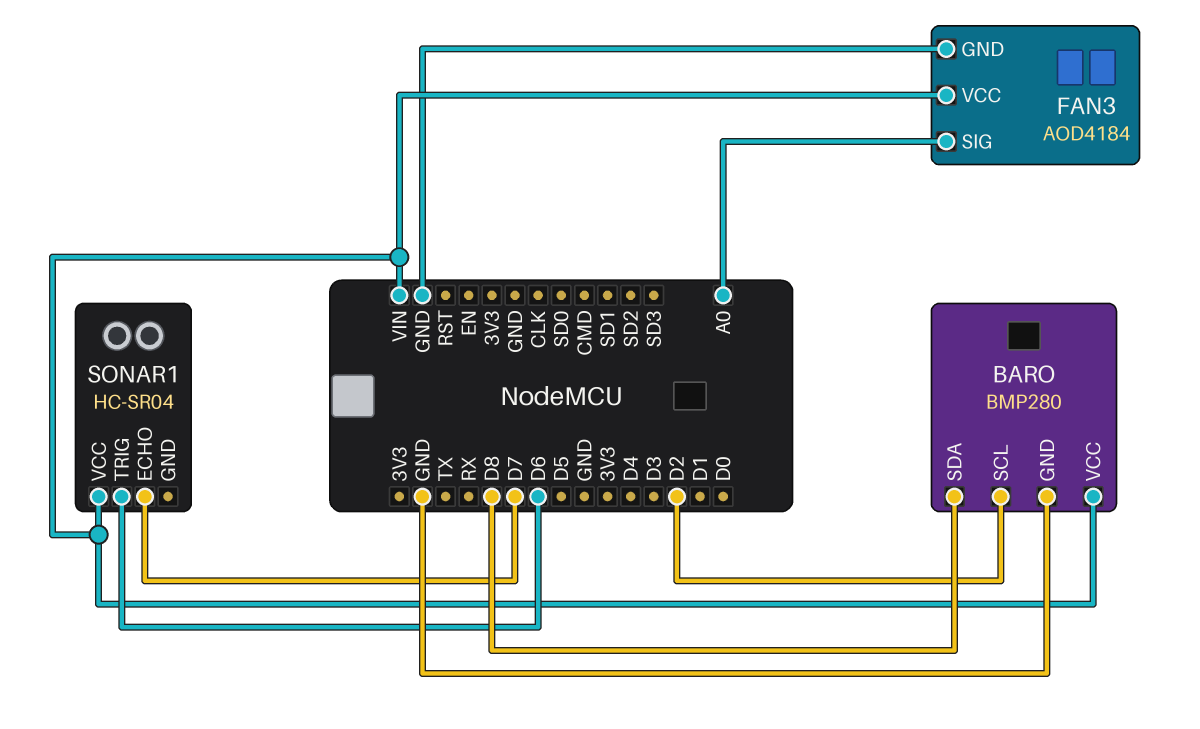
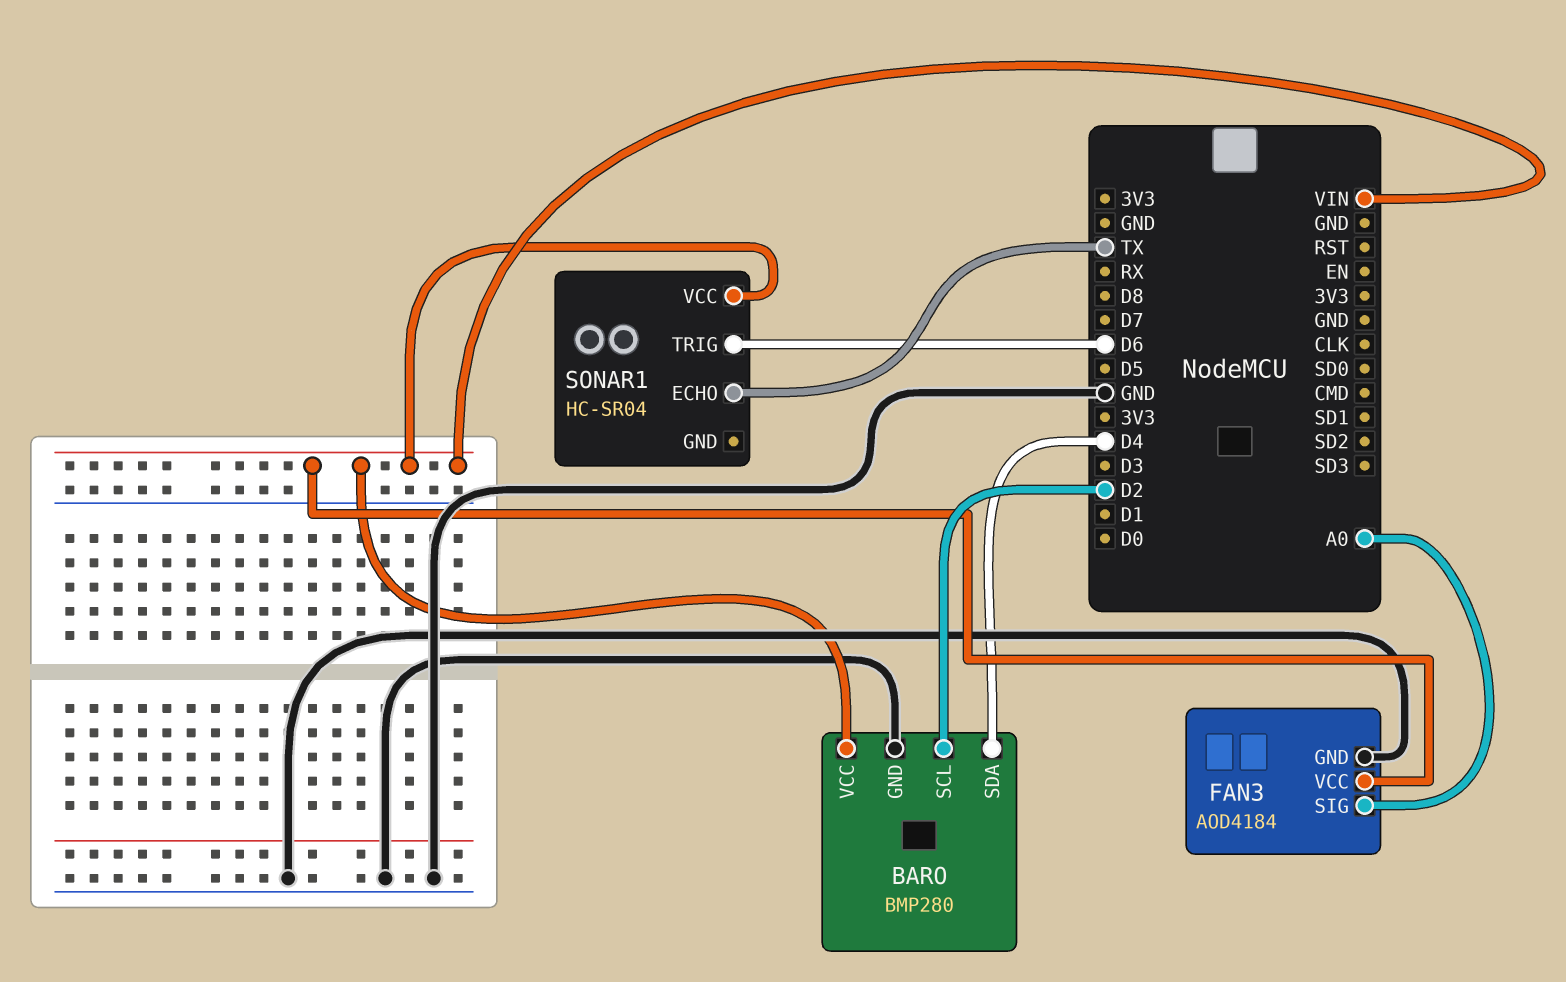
BARO pin SDA: D8 -> D4
SONAR1 pin ECHO: D7 -> TX

